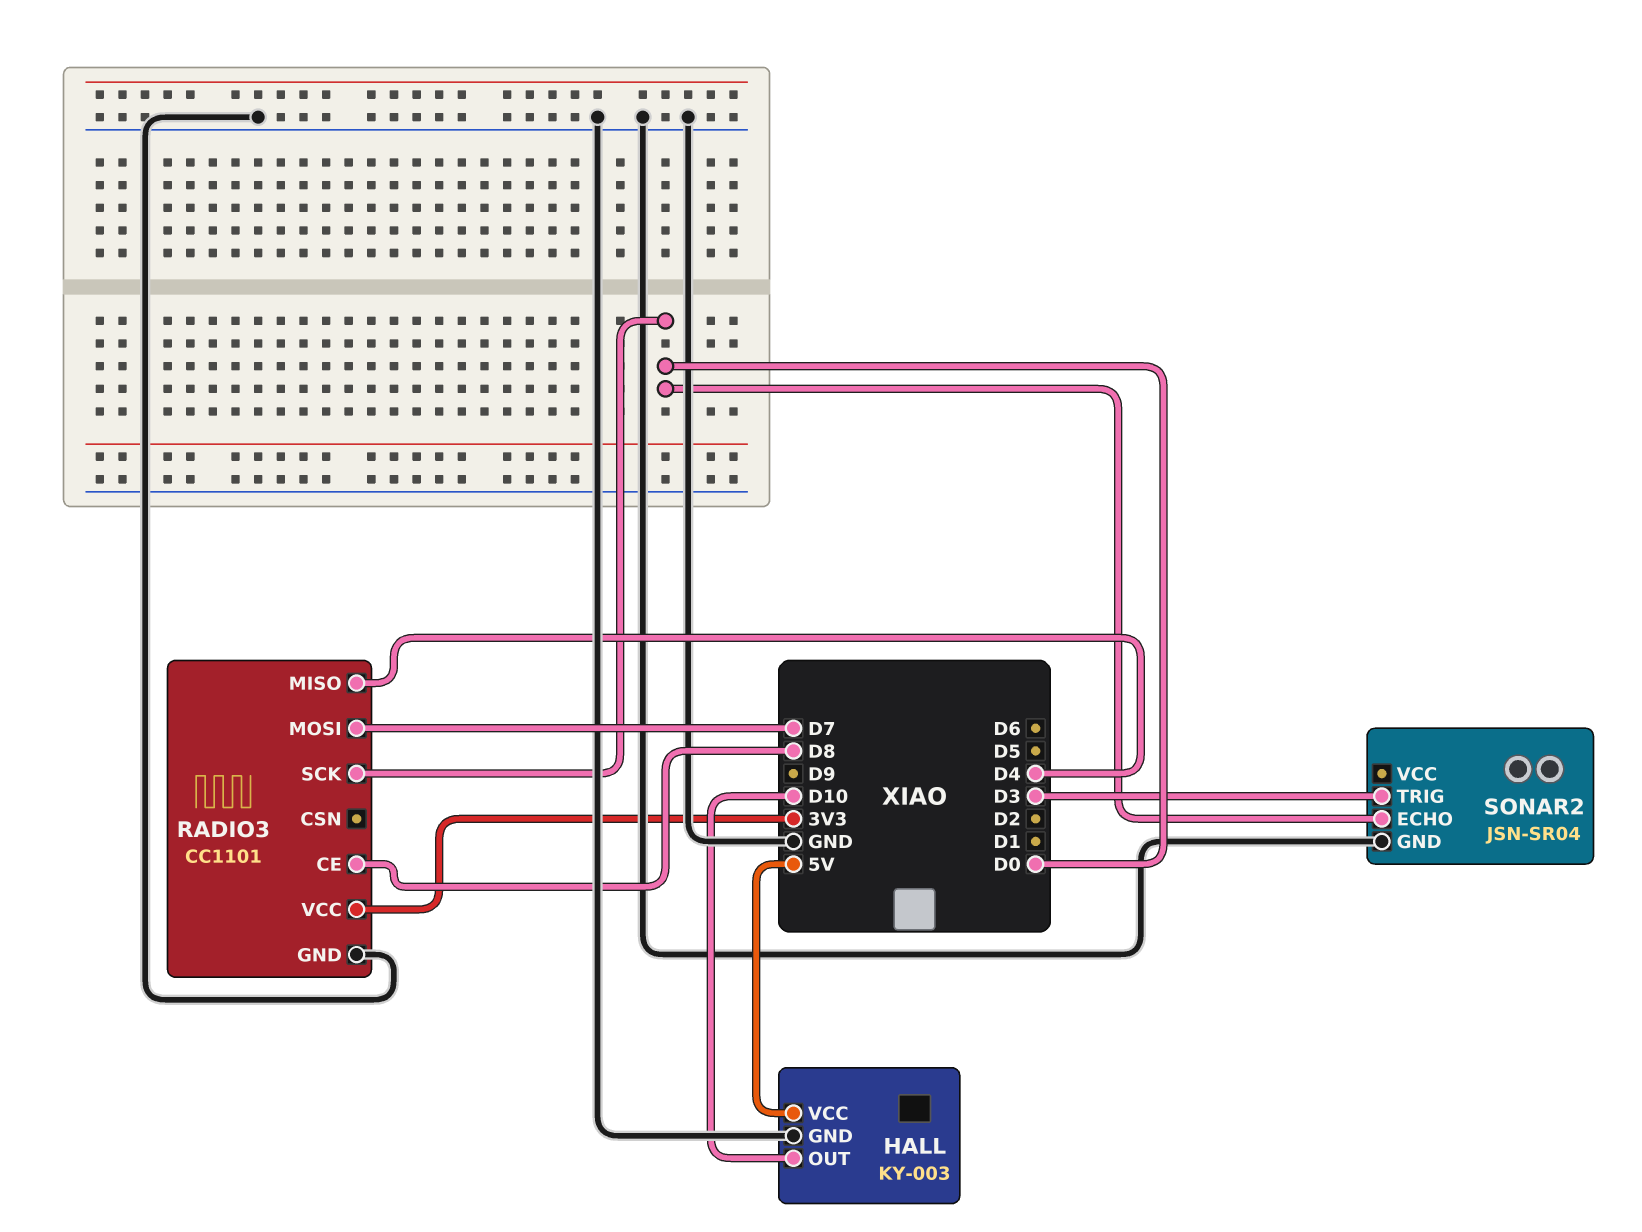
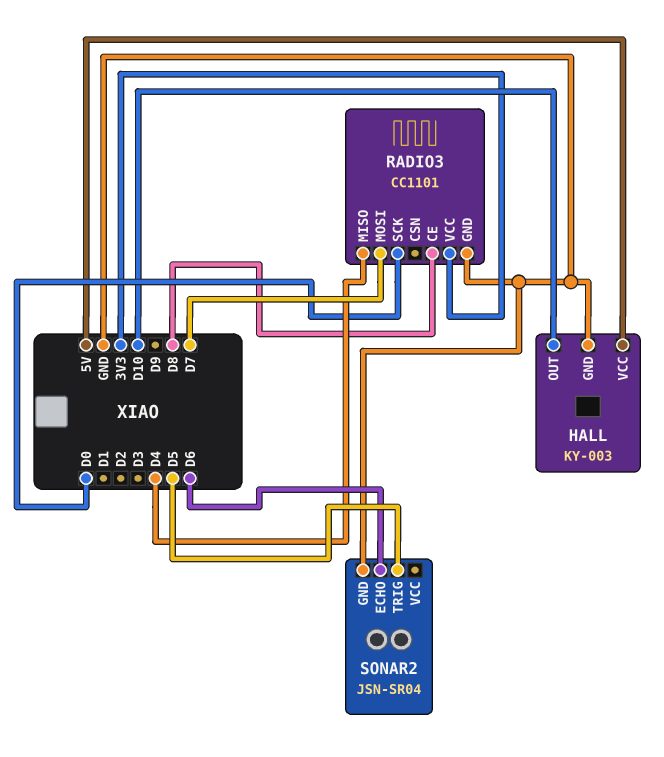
SONAR2 pin ECHO: D0 -> D6
SONAR2 pin TRIG: D3 -> D5

